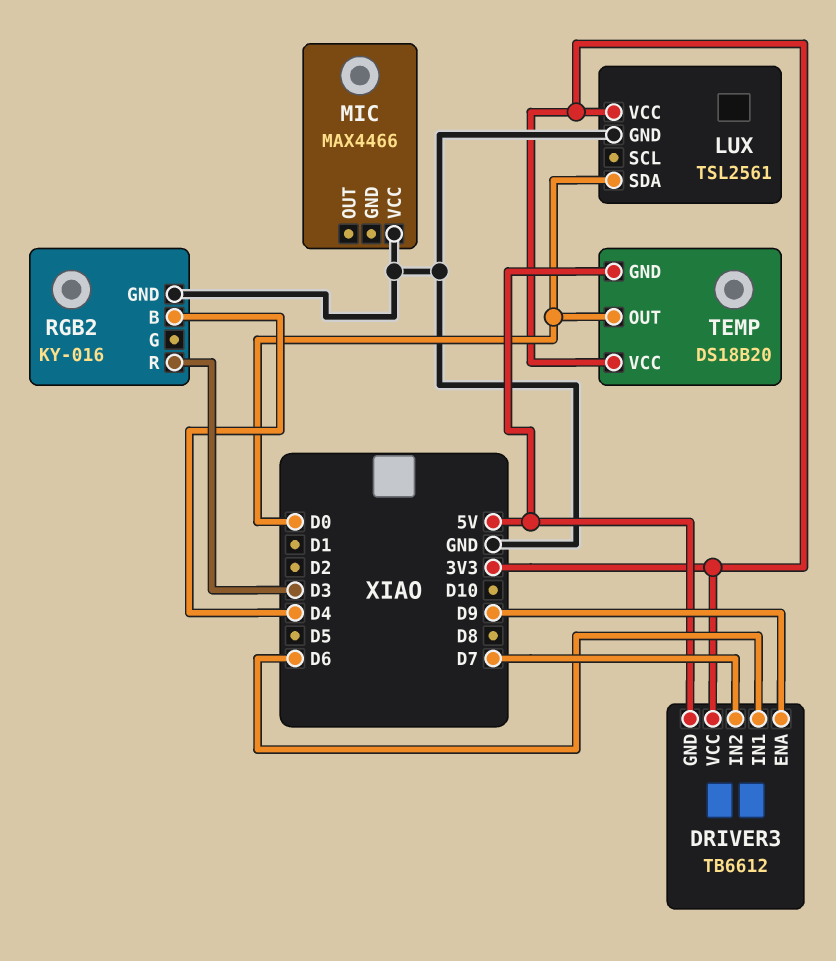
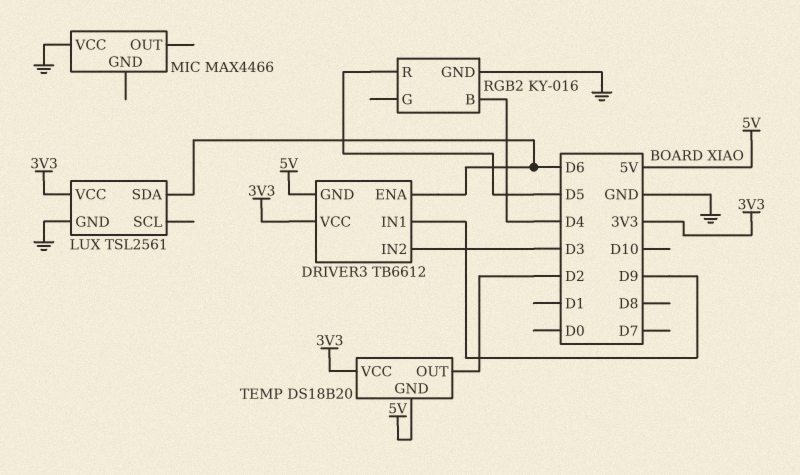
DRIVER3 pin ENA: D9 -> D6
DRIVER3 pin IN1: D6 -> D9
DRIVER3 pin IN2: D7 -> D3
LUX pin SDA: D0 -> D6
RGB2 pin R: D3 -> D5
TEMP pin OUT: D0 -> D2

